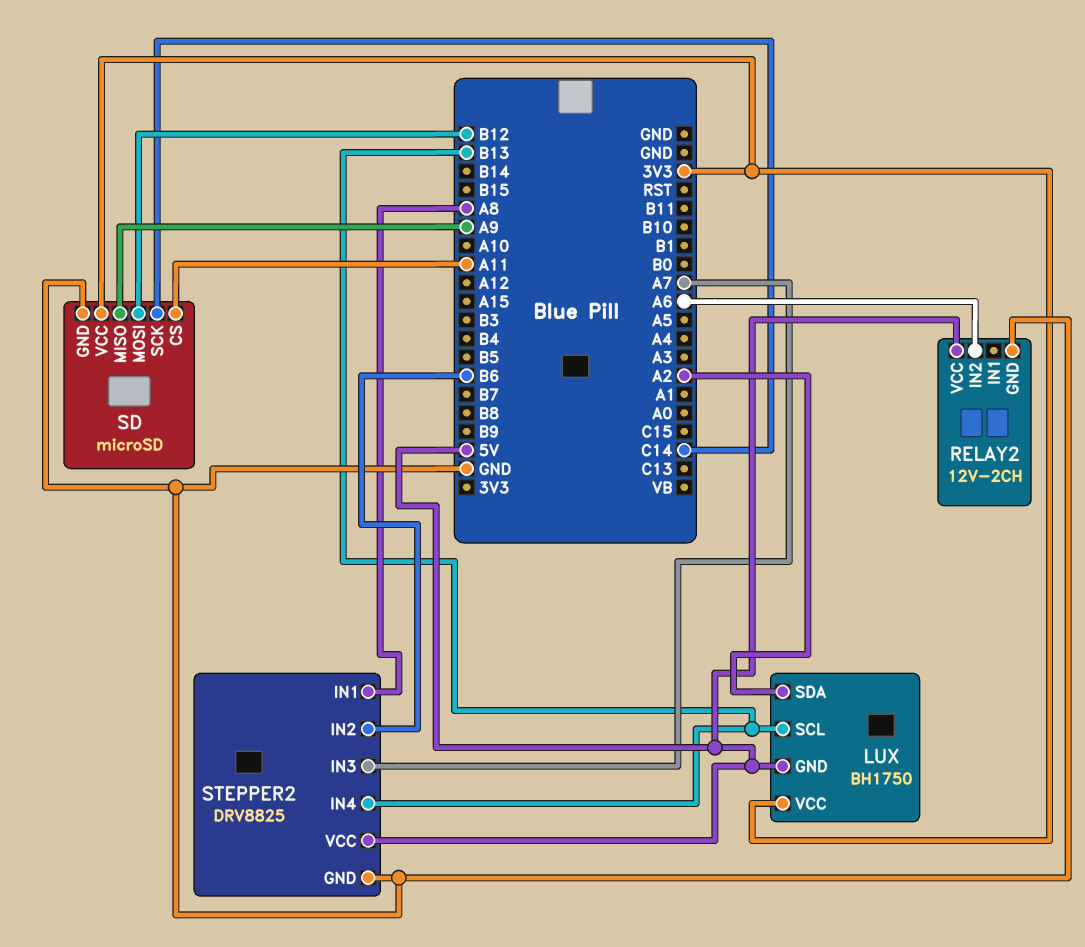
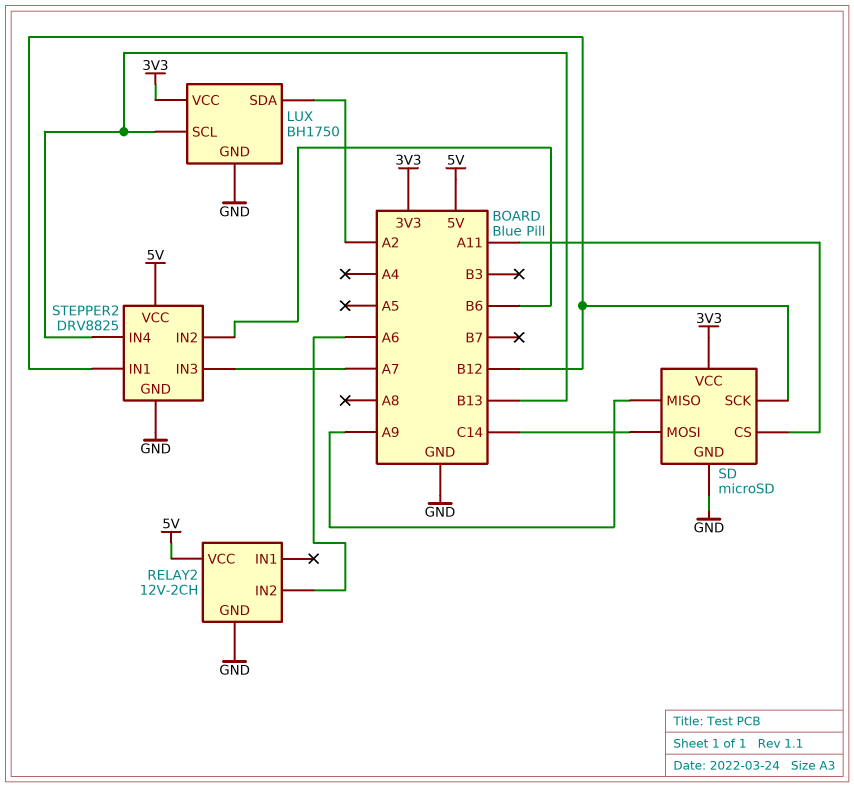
LUX pin GND: 5V -> GND
SD pin MOSI: B12 -> C14
SD pin SCK: C14 -> B12
STEPPER2 pin IN1: A8 -> B12

